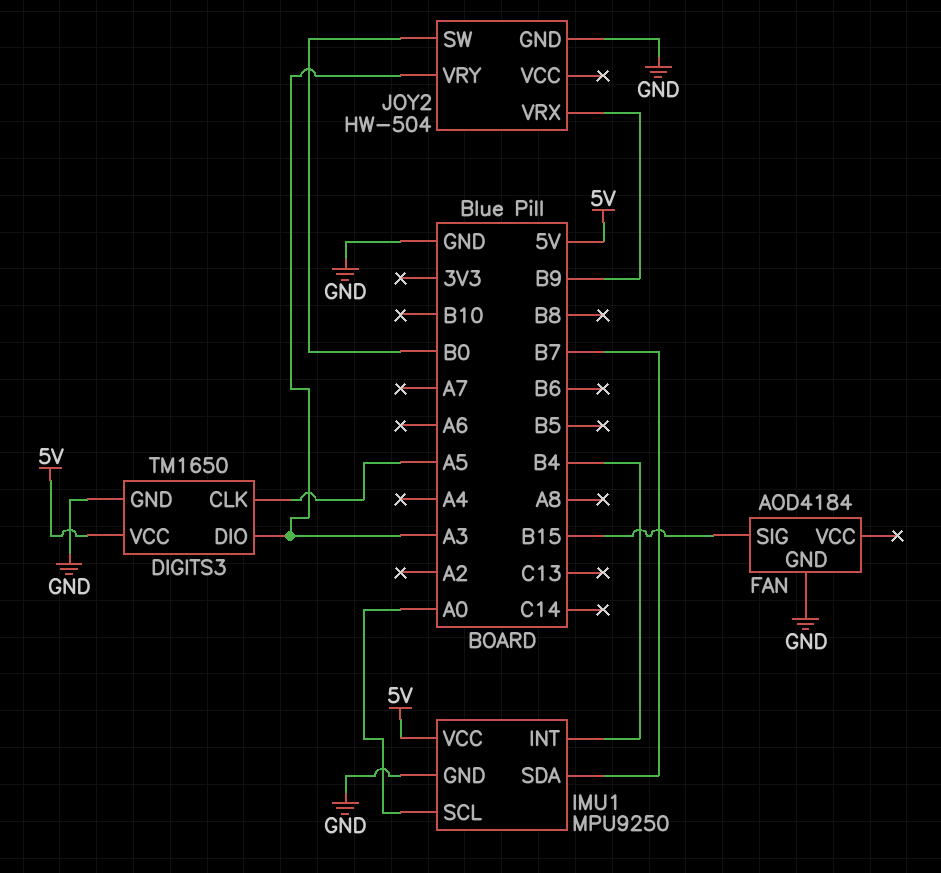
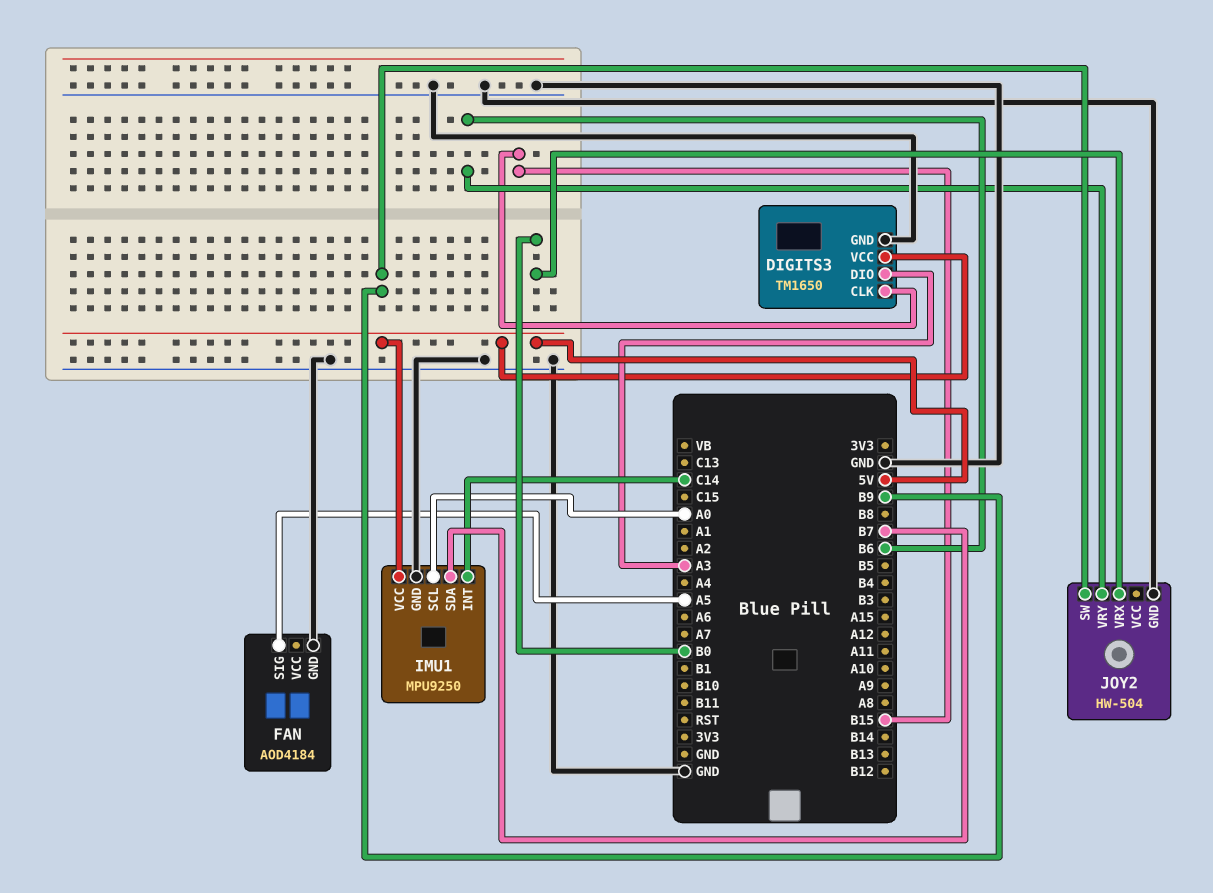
DIGITS3 pin CLK: A5 -> B15
FAN pin SIG: B15 -> A5
IMU1 pin INT: B4 -> C14
JOY2 pin SW: B0 -> B9
JOY2 pin VRX: B9 -> B0
JOY2 pin VRY: A3 -> B6

